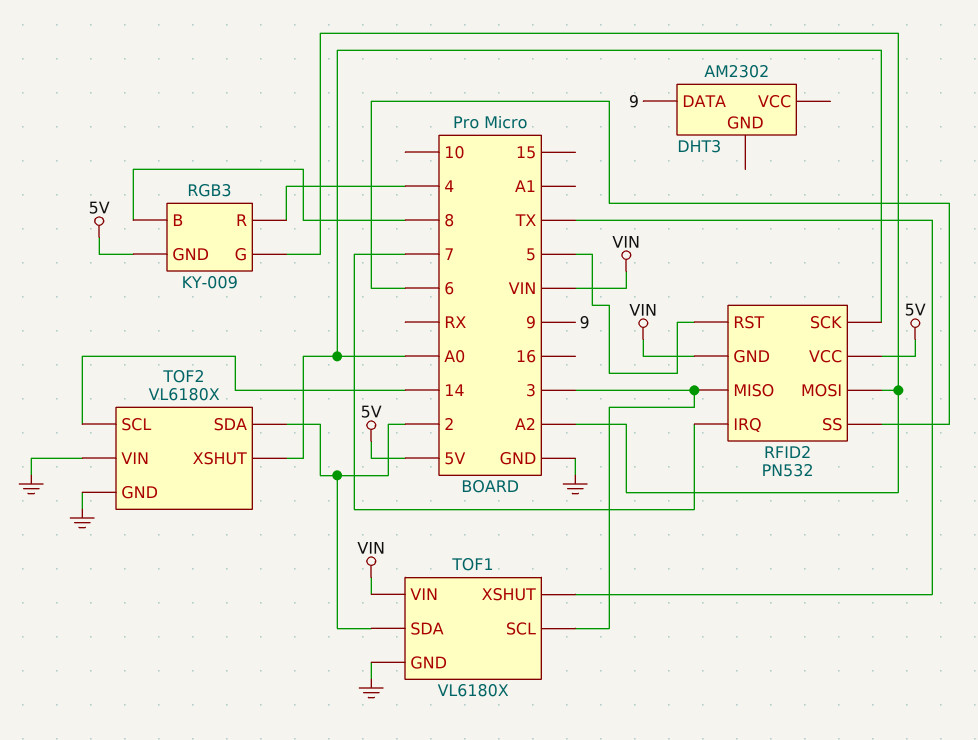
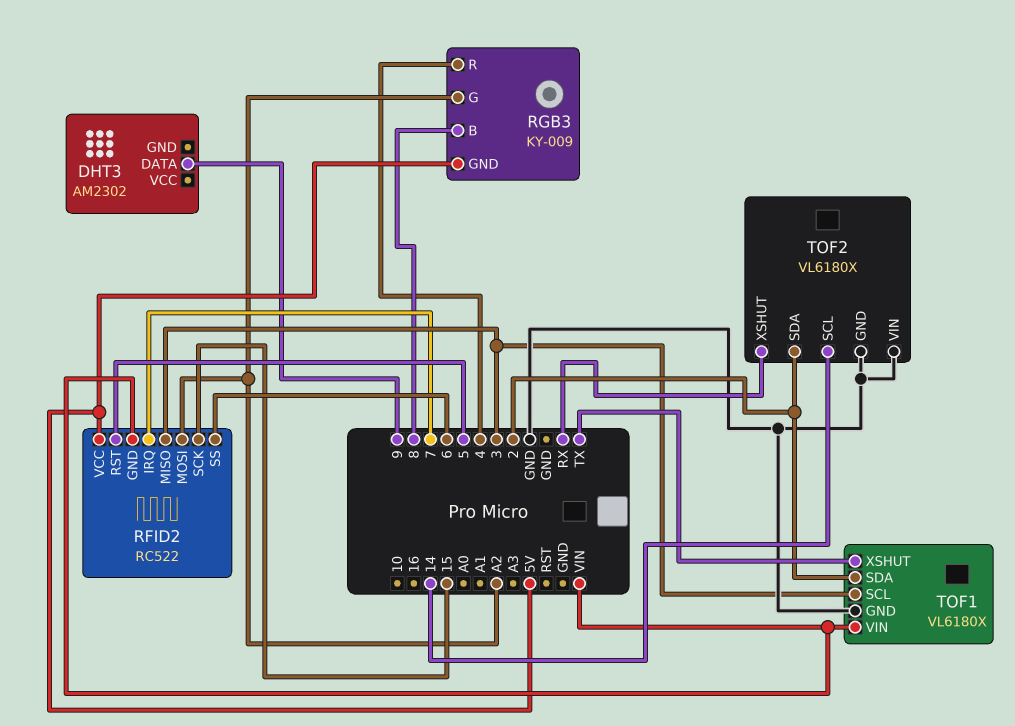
RFID2: PN532 -> RC522
RFID2 pin SCK: A0 -> 15
TOF2 pin XSHUT: A0 -> RX

